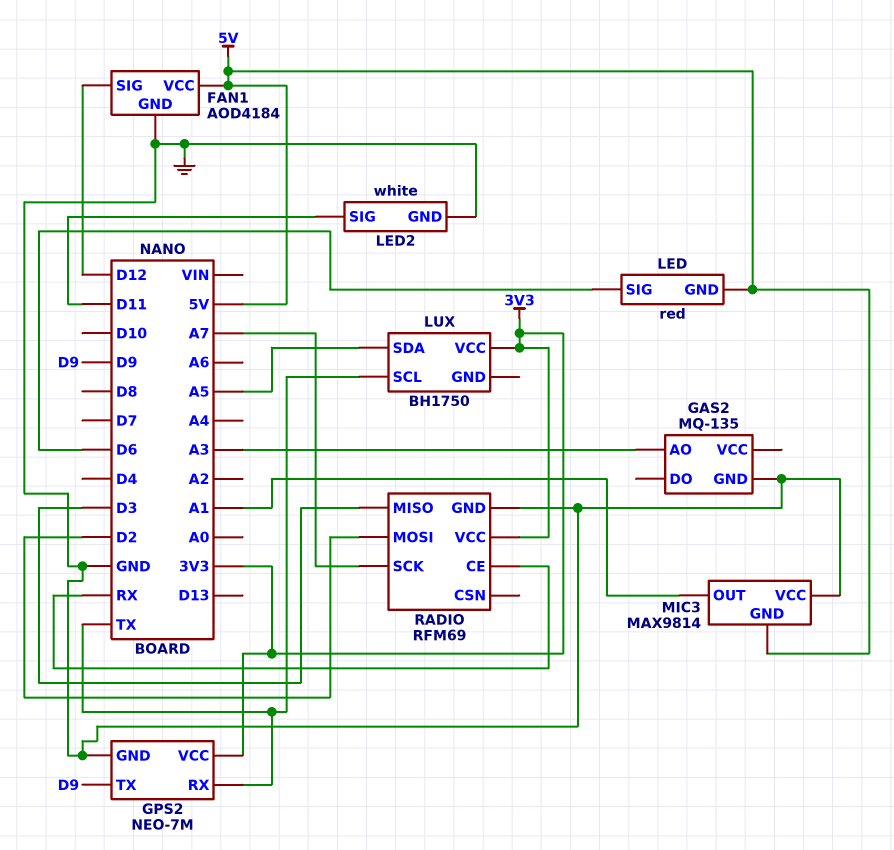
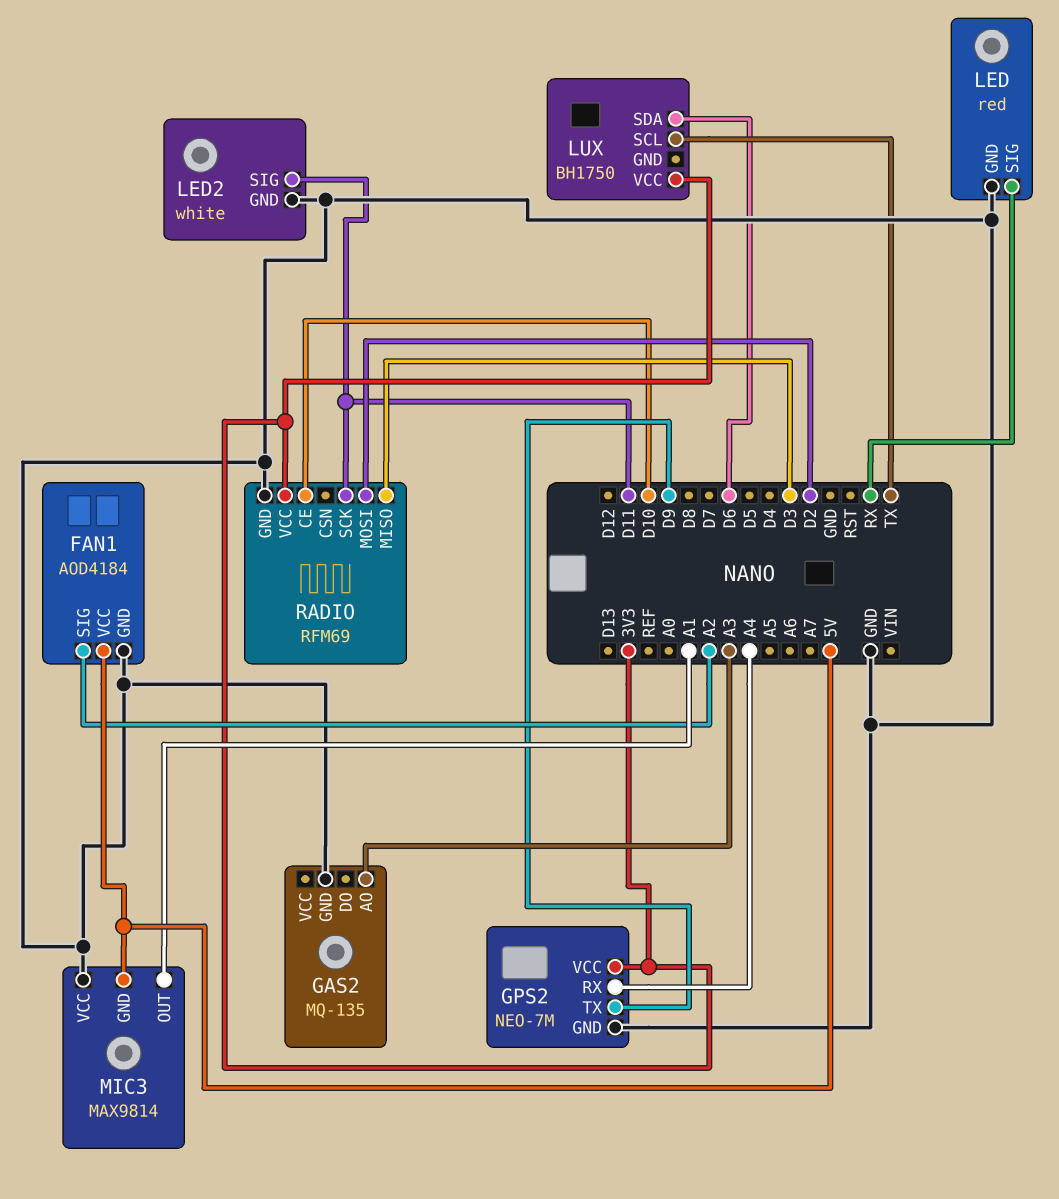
FAN1 pin SIG: D12 -> A2
GPS2 pin RX: TX -> A4
LED pin GND: 5V -> GND
LED pin SIG: D6 -> RX
LUX pin SDA: A5 -> D6
RADIO pin CE: RX -> D10
RADIO pin SCK: A7 -> D11

